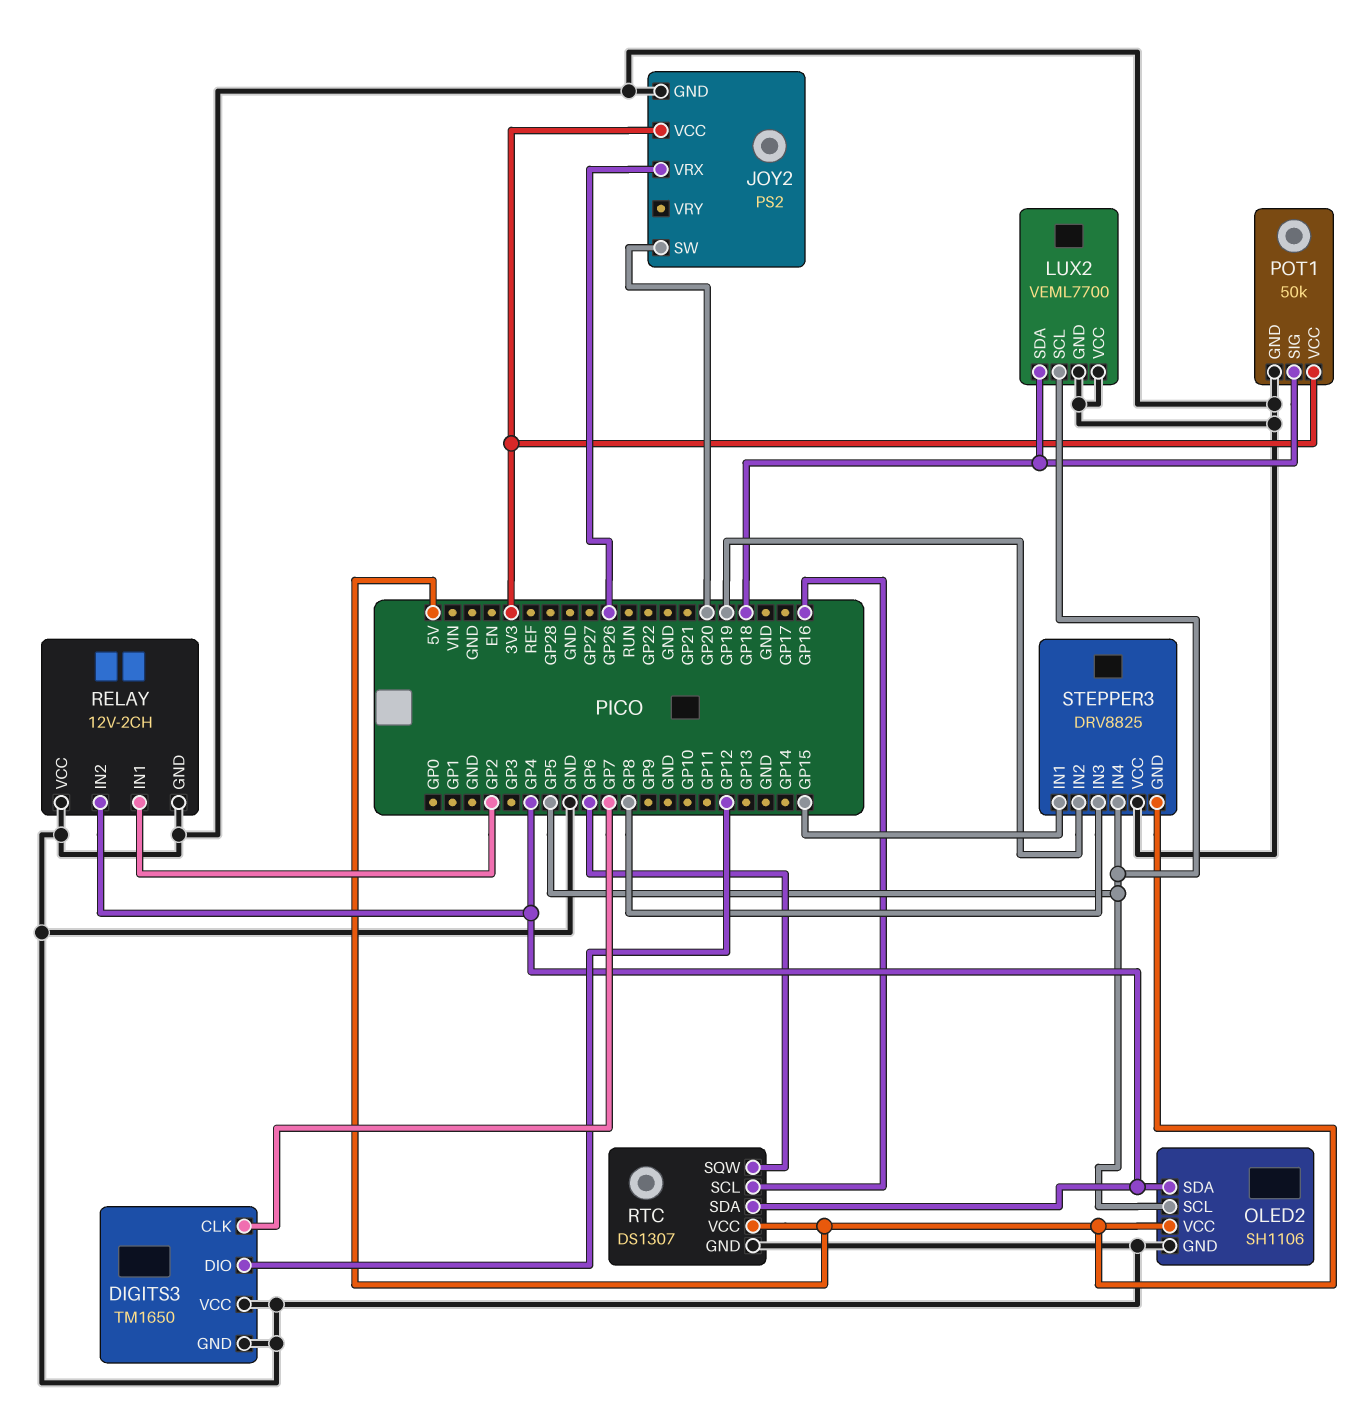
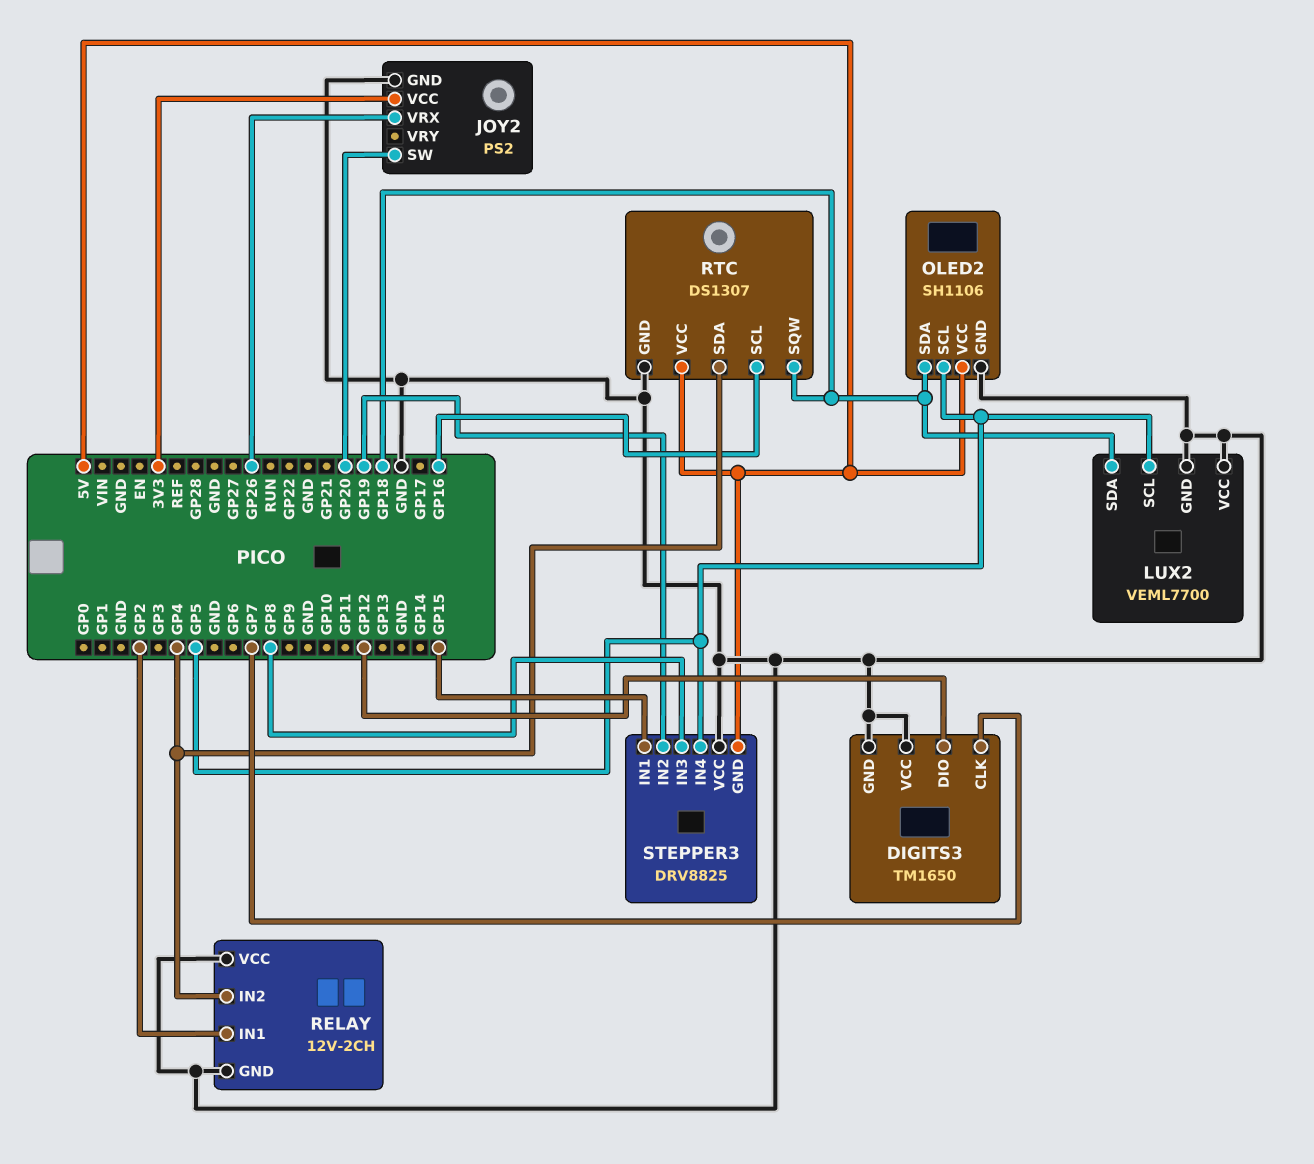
OLED2 pin SDA: GP4 -> GP18
POT1: 50k -> none
POT1 pin GND: GND -> none
POT1 pin SIG: GP18 -> none
POT1 pin VCC: 3V3 -> none
RTC pin SQW: GP6 -> GP18

